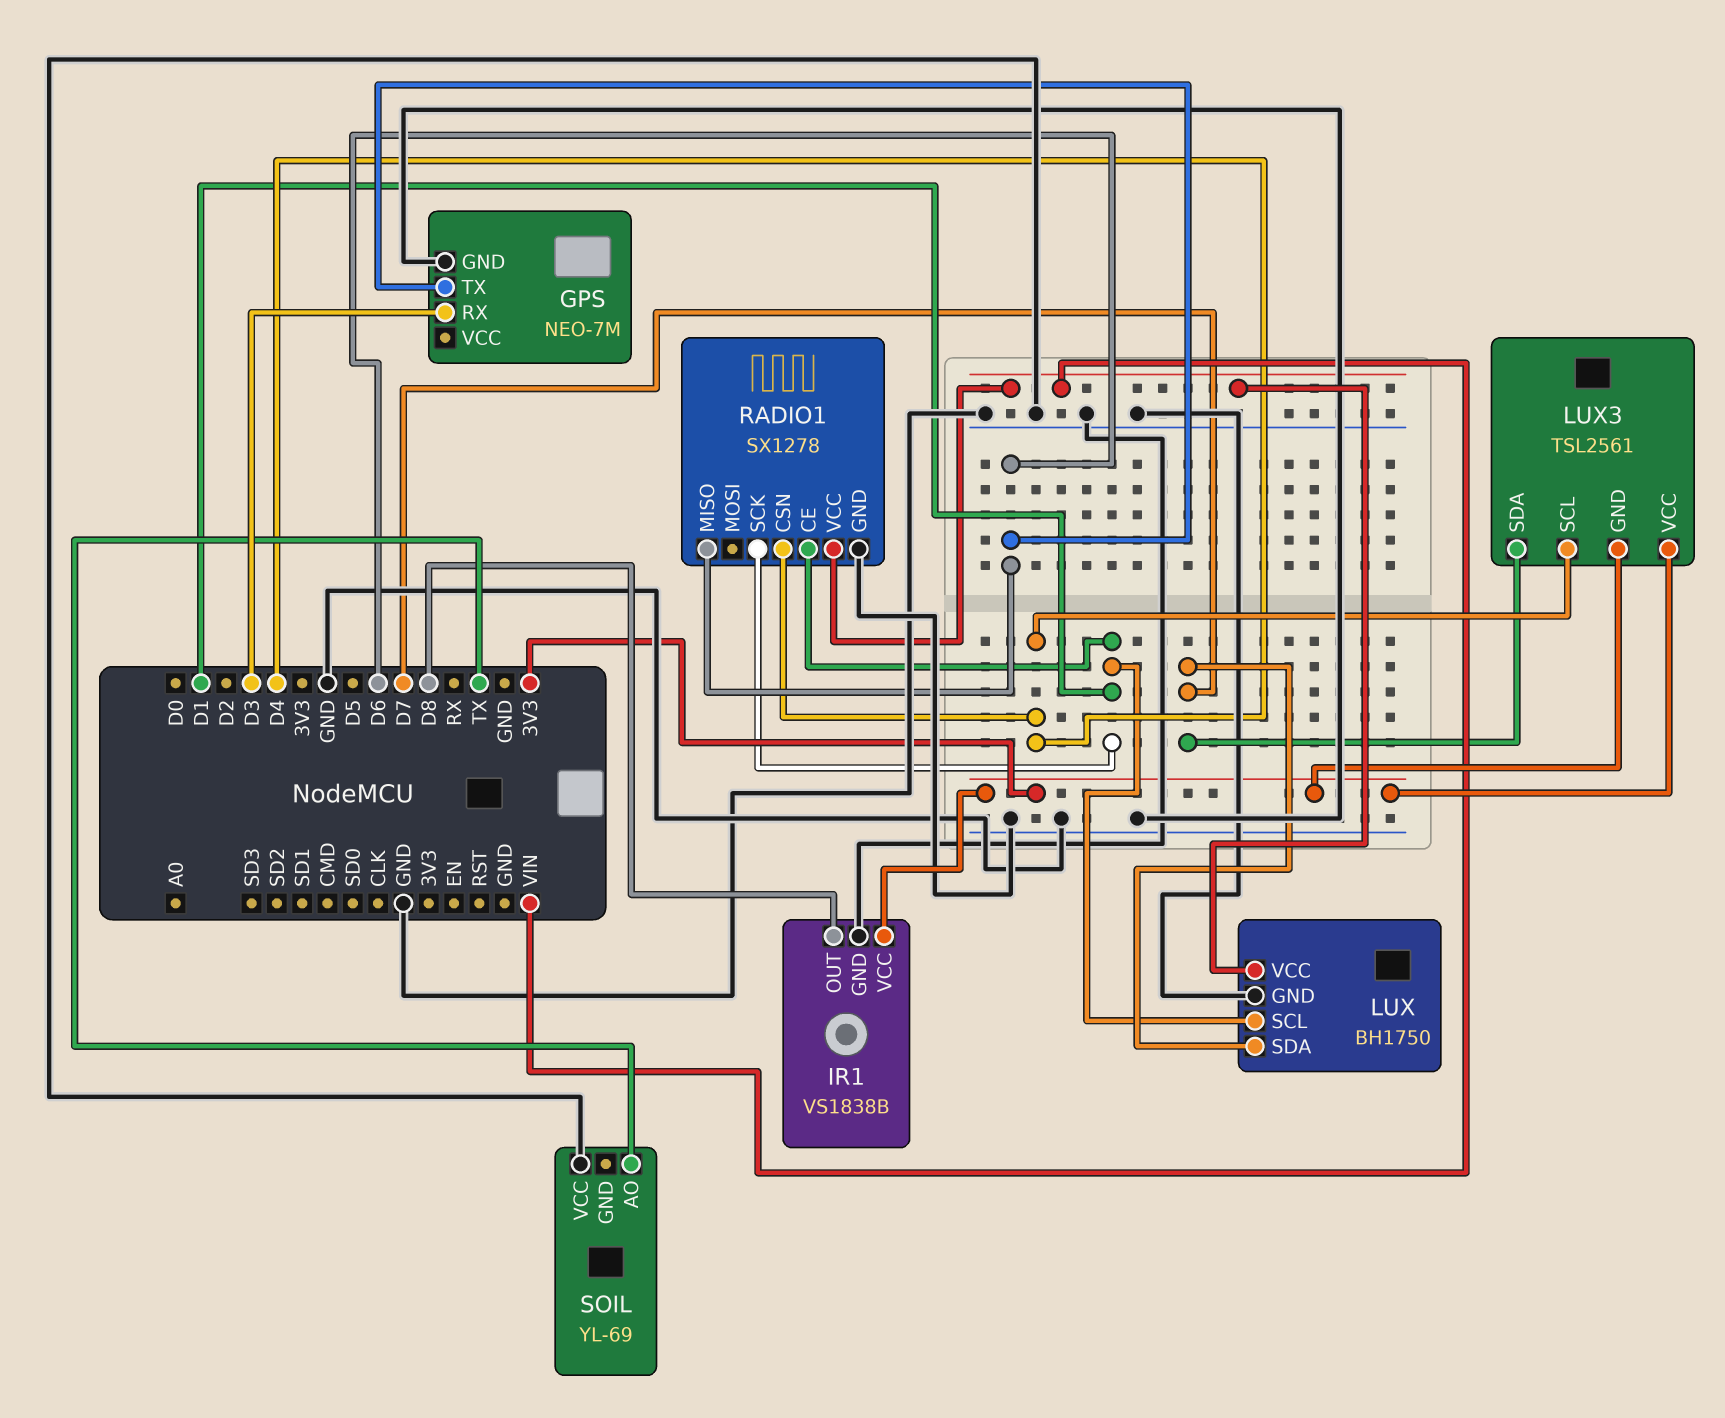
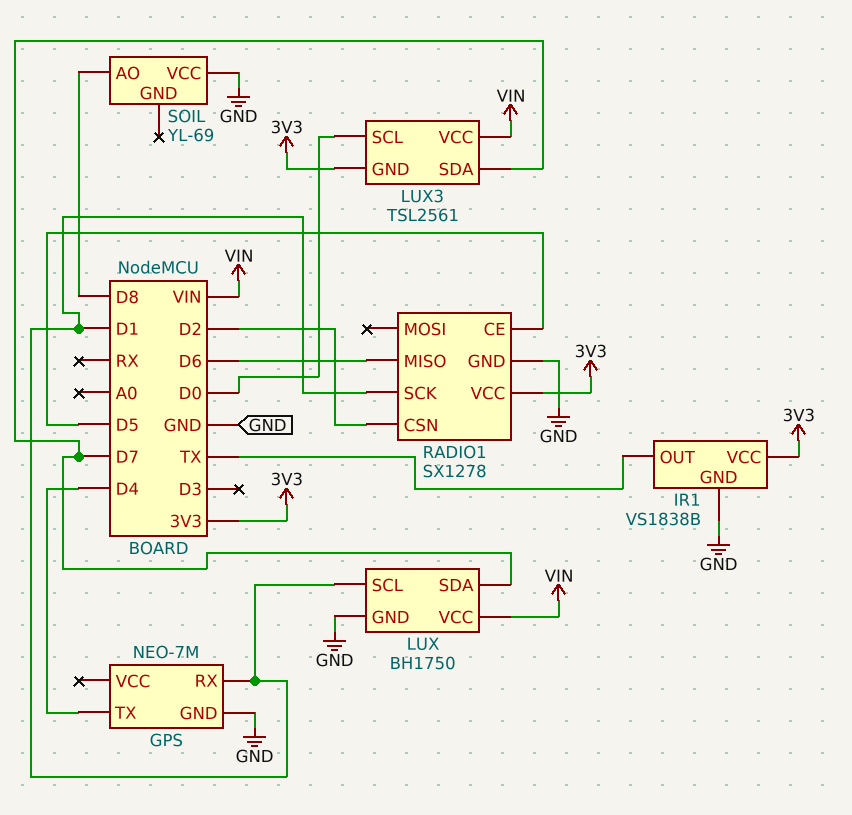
GPS pin RX: D3 -> D1
GPS pin TX: D6 -> D4
IR1 pin OUT: D8 -> TX
LUX3 pin SCL: D4 -> D0
LUX3 pin VCC: 3V3 -> VIN
RADIO1 pin CE: D1 -> D5
RADIO1 pin CSN: D4 -> D2
RADIO1 pin VCC: VIN -> 3V3
SOIL pin AO: TX -> D8

